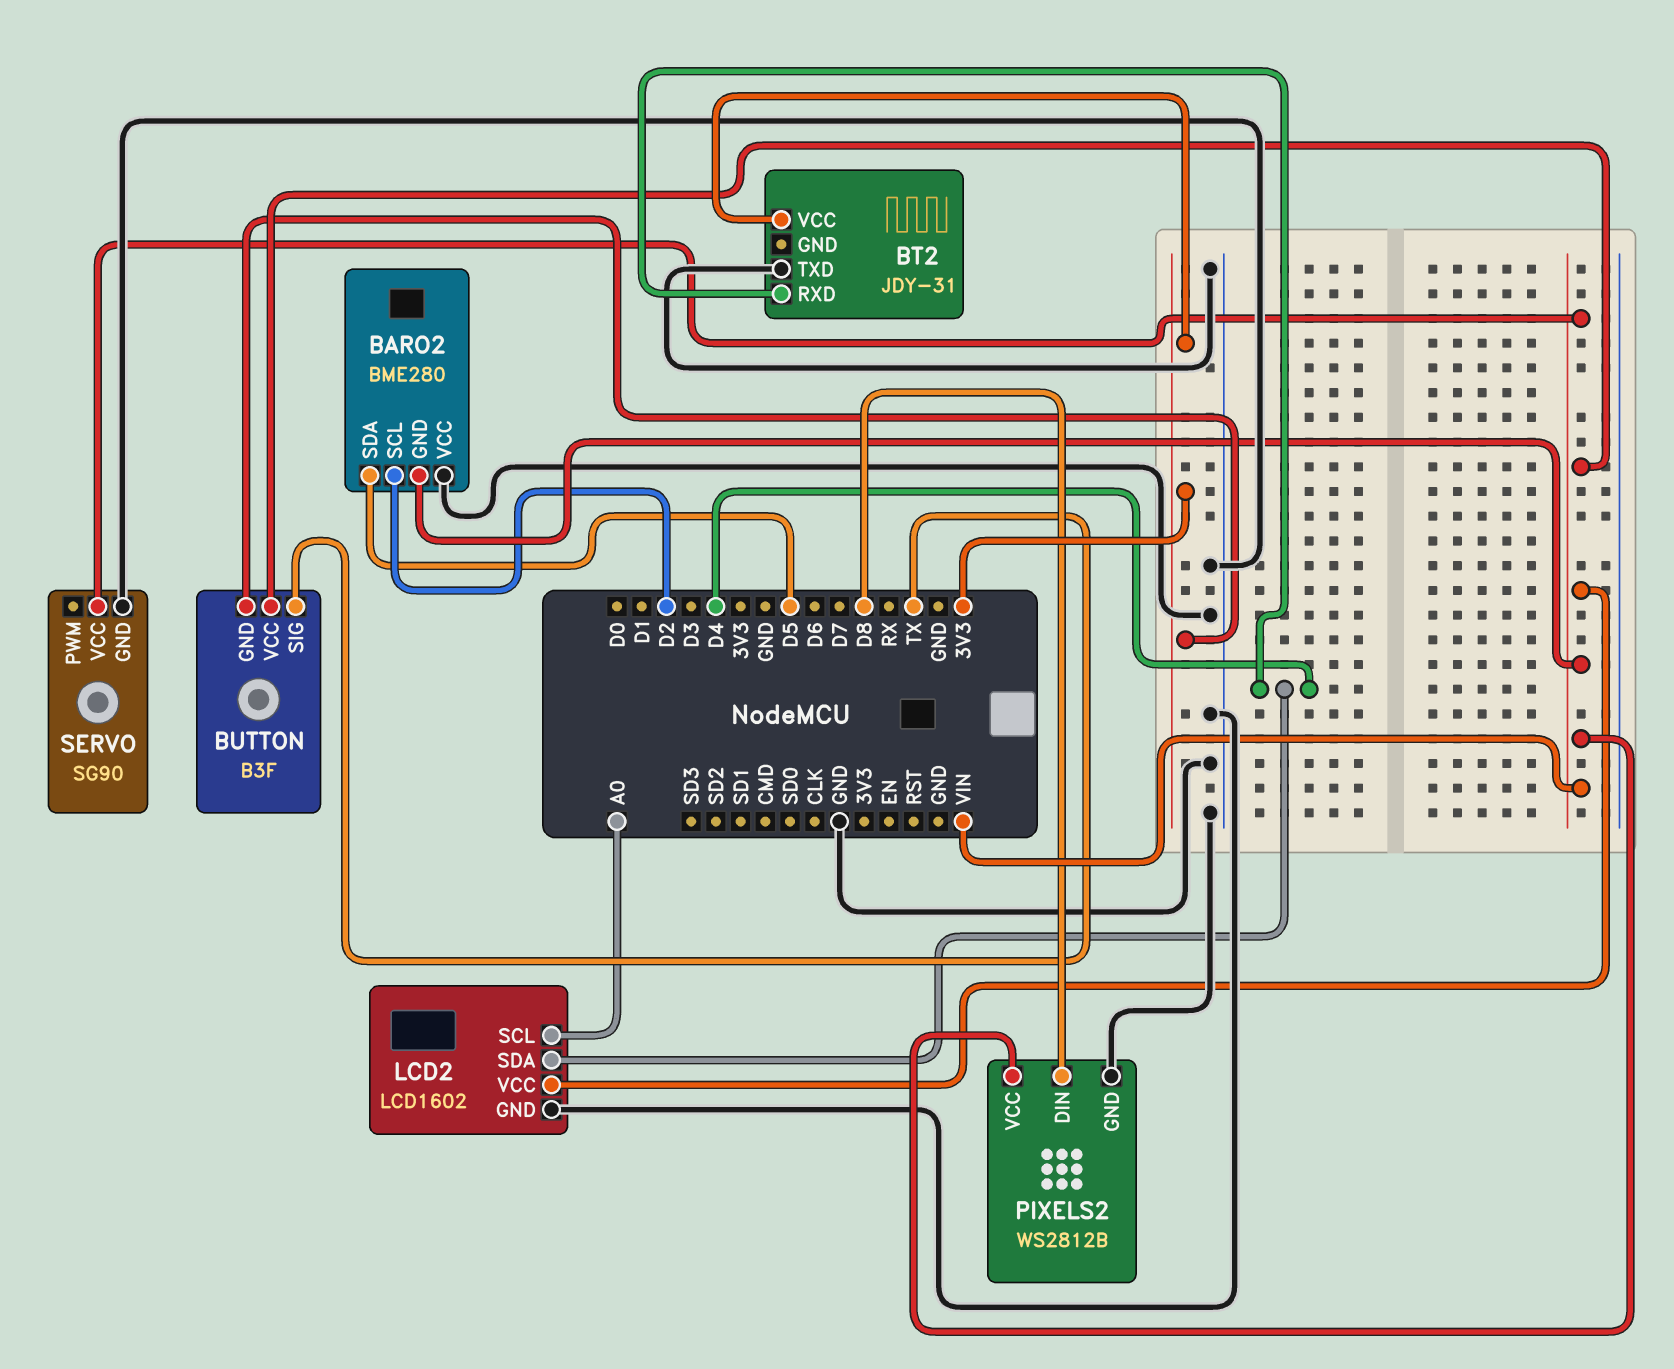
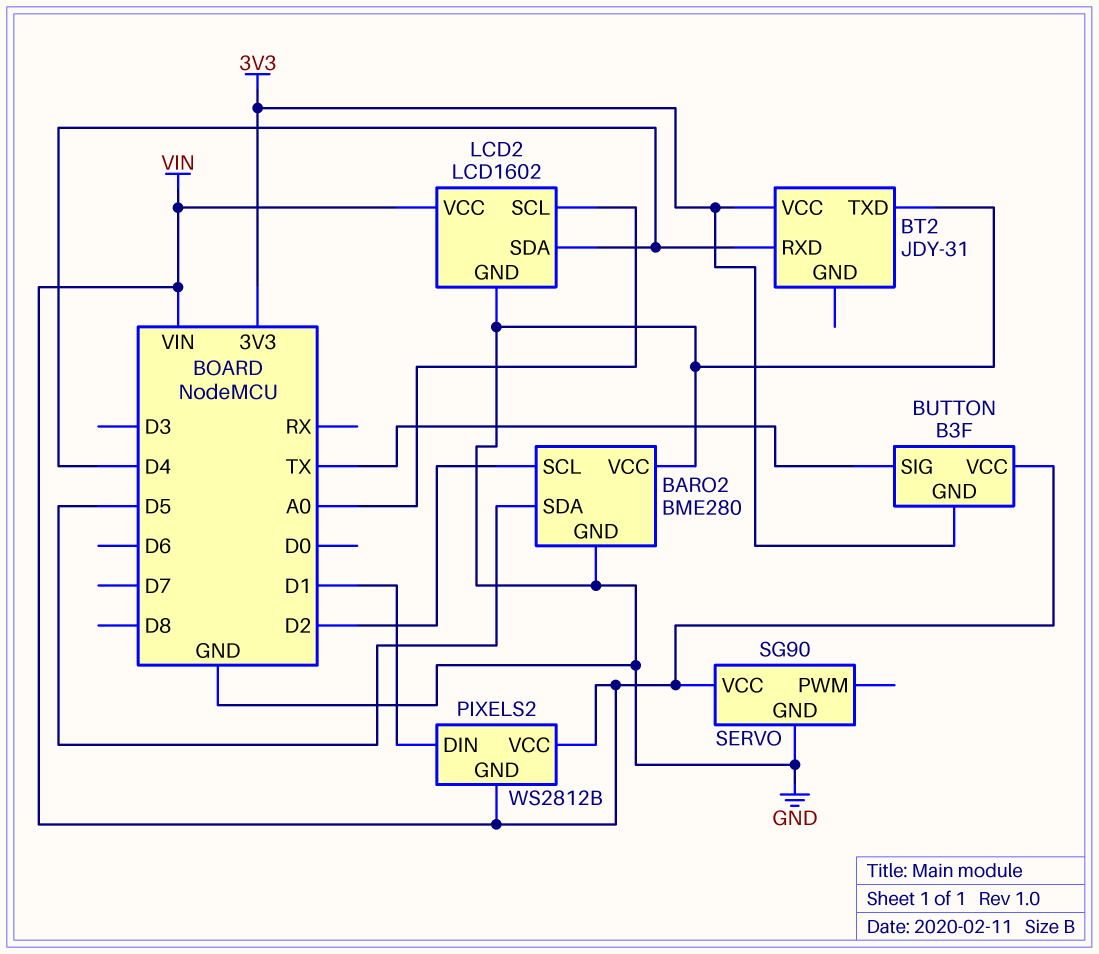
BARO2 pin GND: VIN -> GND
PIXELS2 pin DIN: D8 -> D1
PIXELS2 pin GND: GND -> VIN

